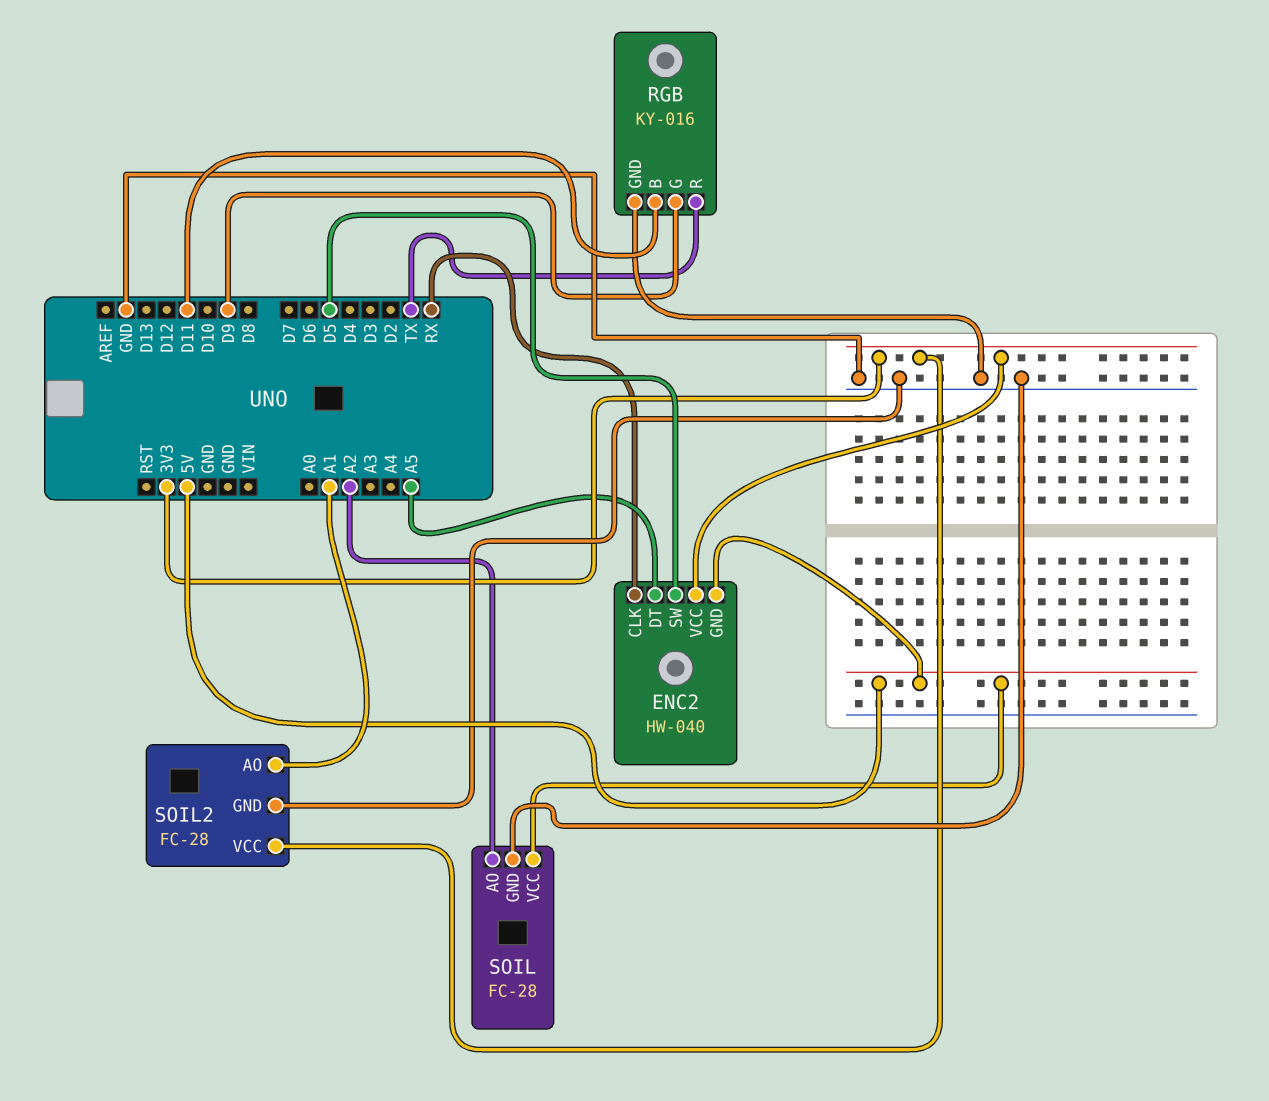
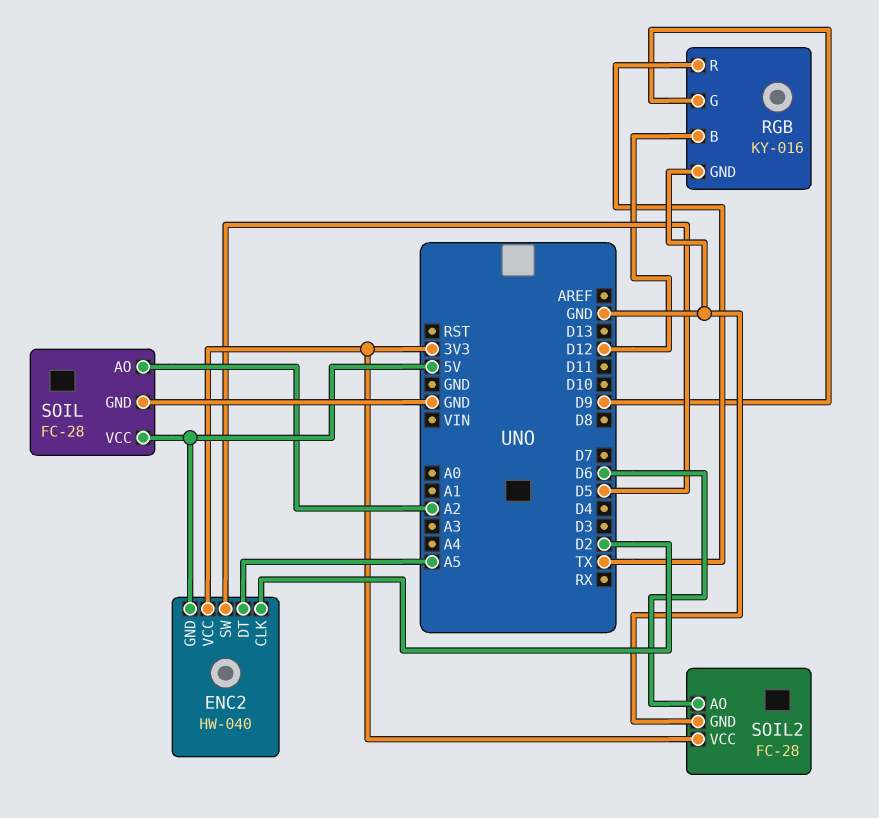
ENC2 pin CLK: RX -> D2
RGB pin B: D11 -> D12
SOIL2 pin AO: A1 -> D6

